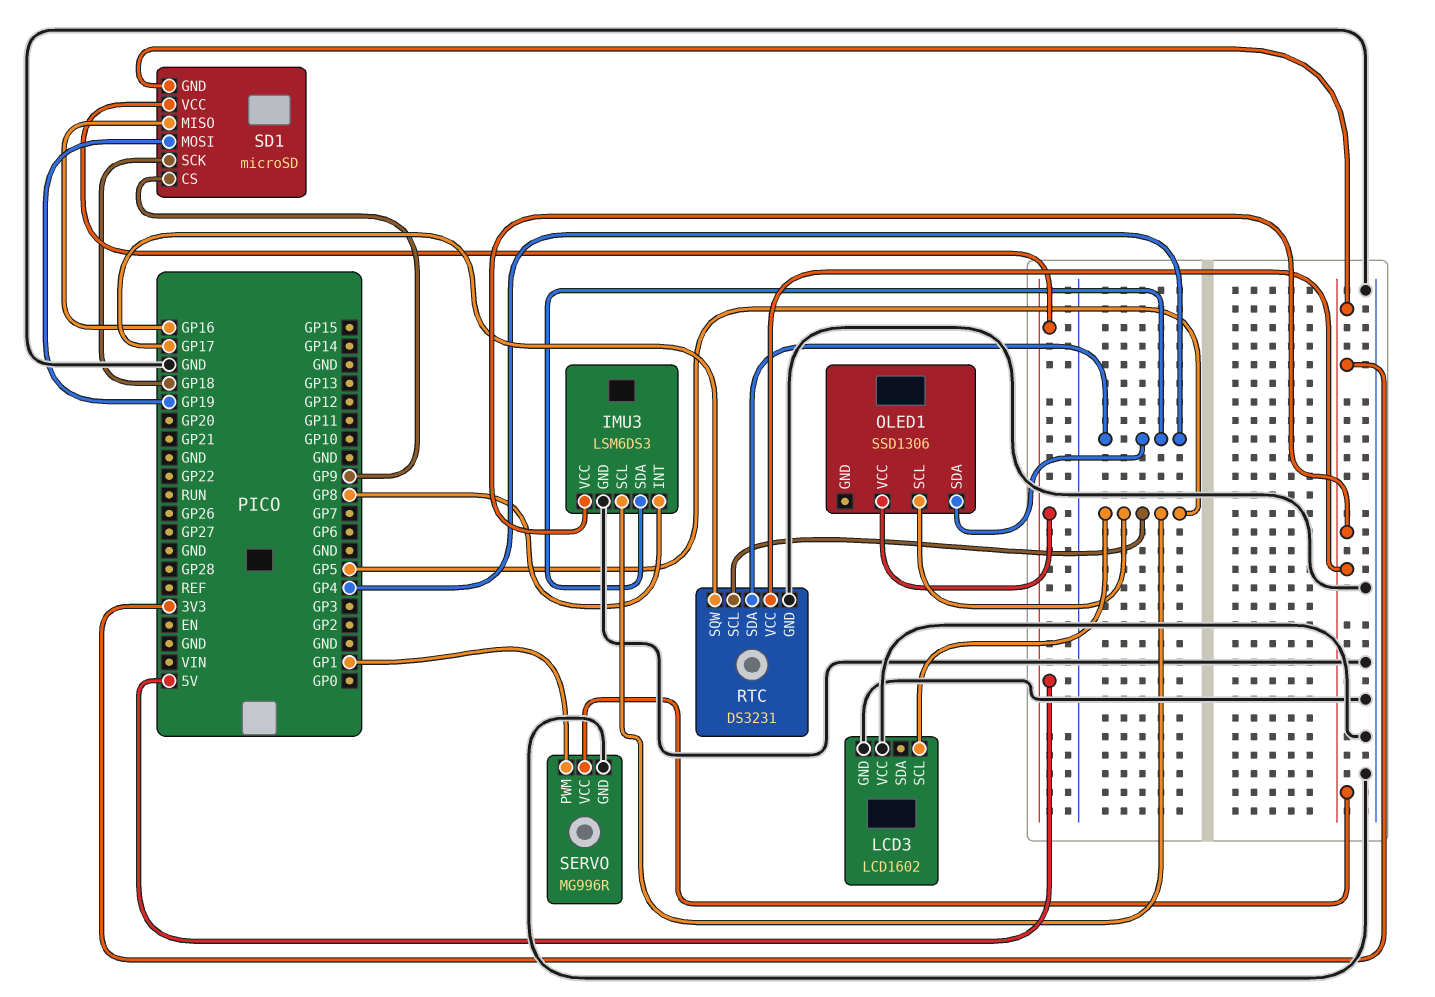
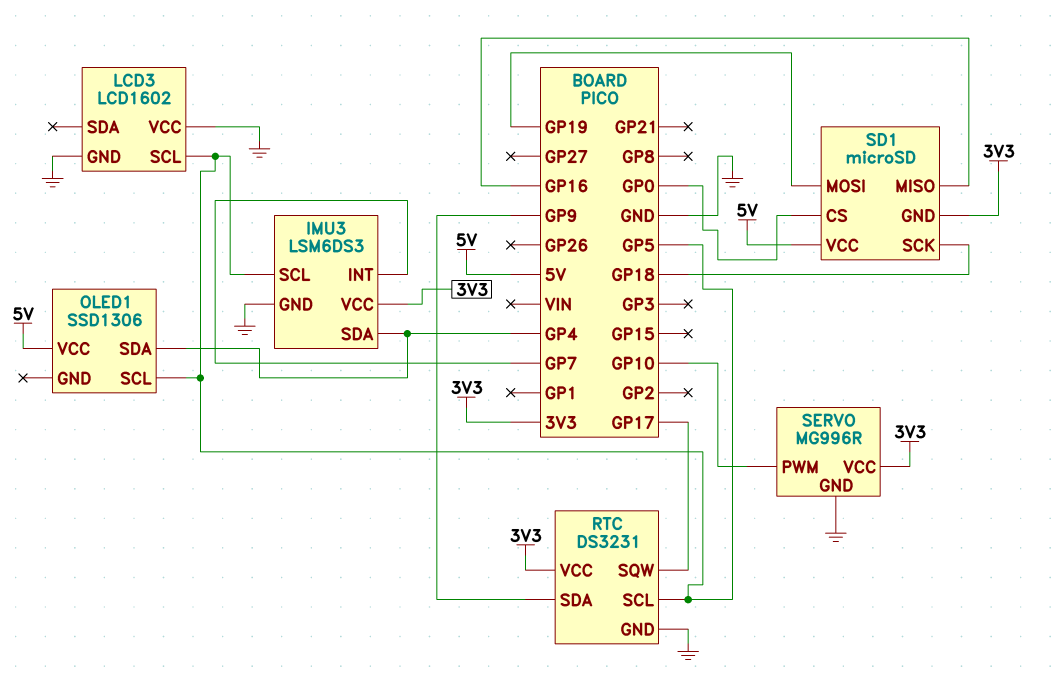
IMU3 pin INT: GP8 -> GP7
RTC pin SDA: GP4 -> GP9
SD1 pin CS: GP9 -> GP0
SERVO pin PWM: GP1 -> GP10

